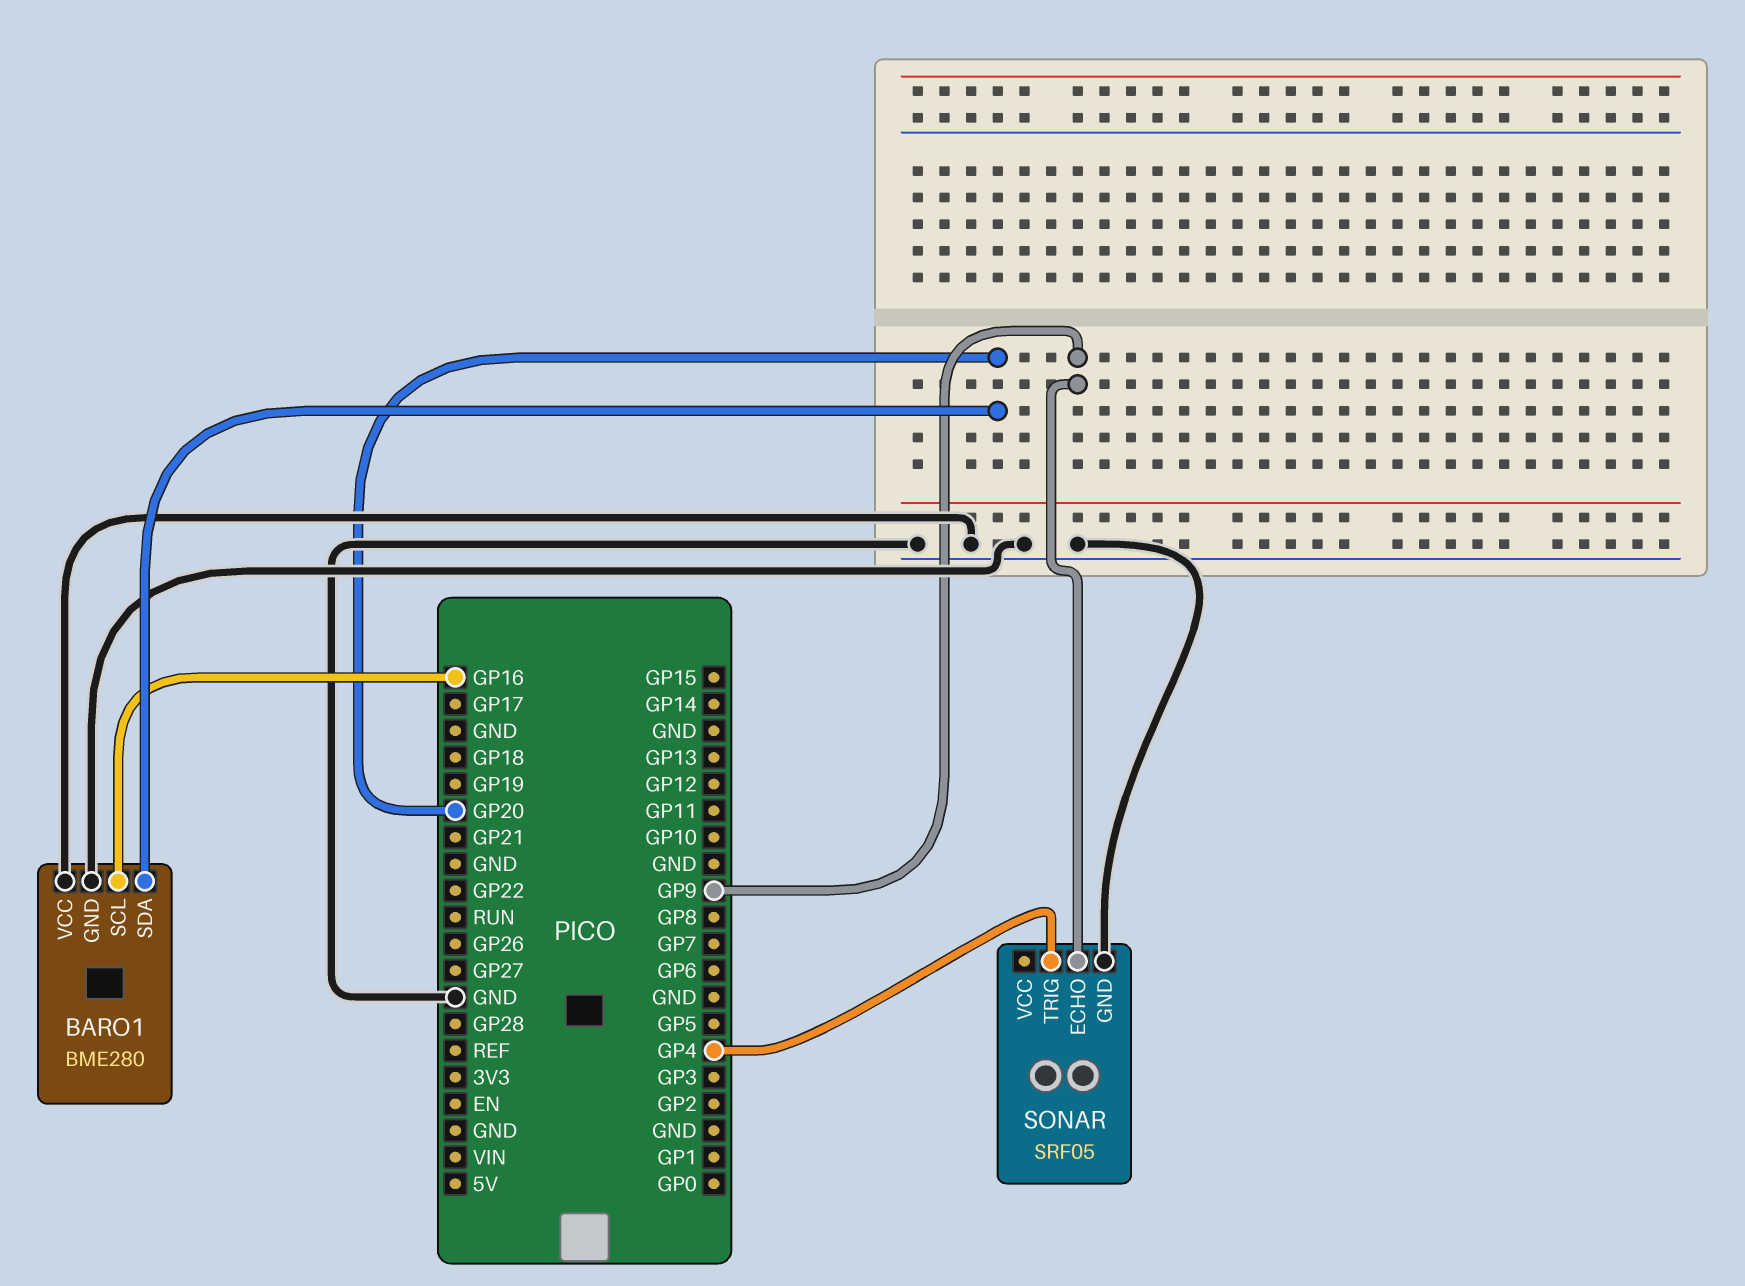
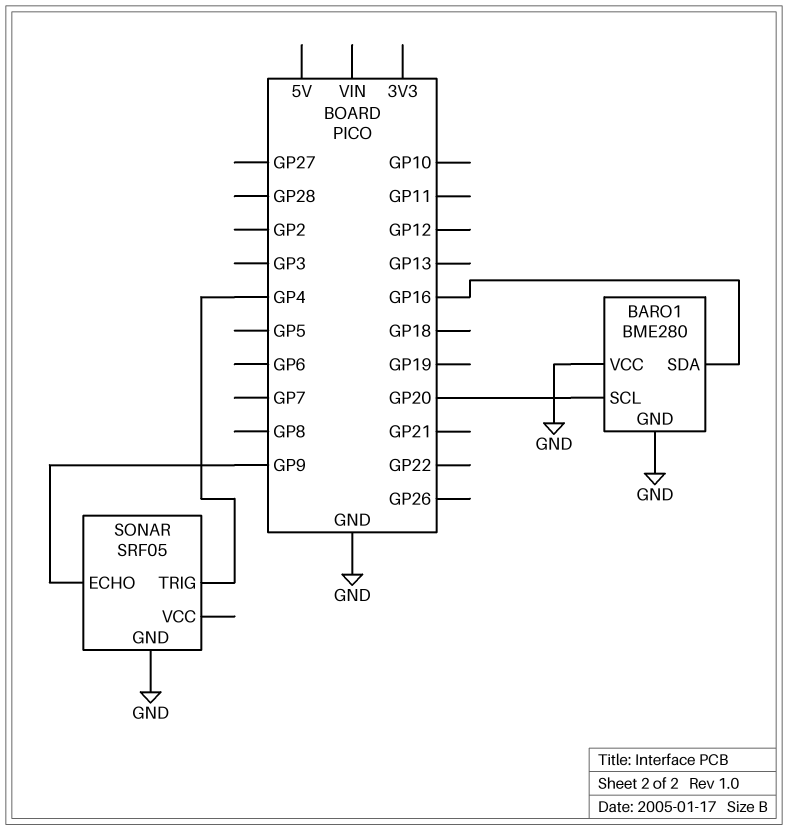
BARO1 pin SCL: GP16 -> GP20
BARO1 pin SDA: GP20 -> GP16

